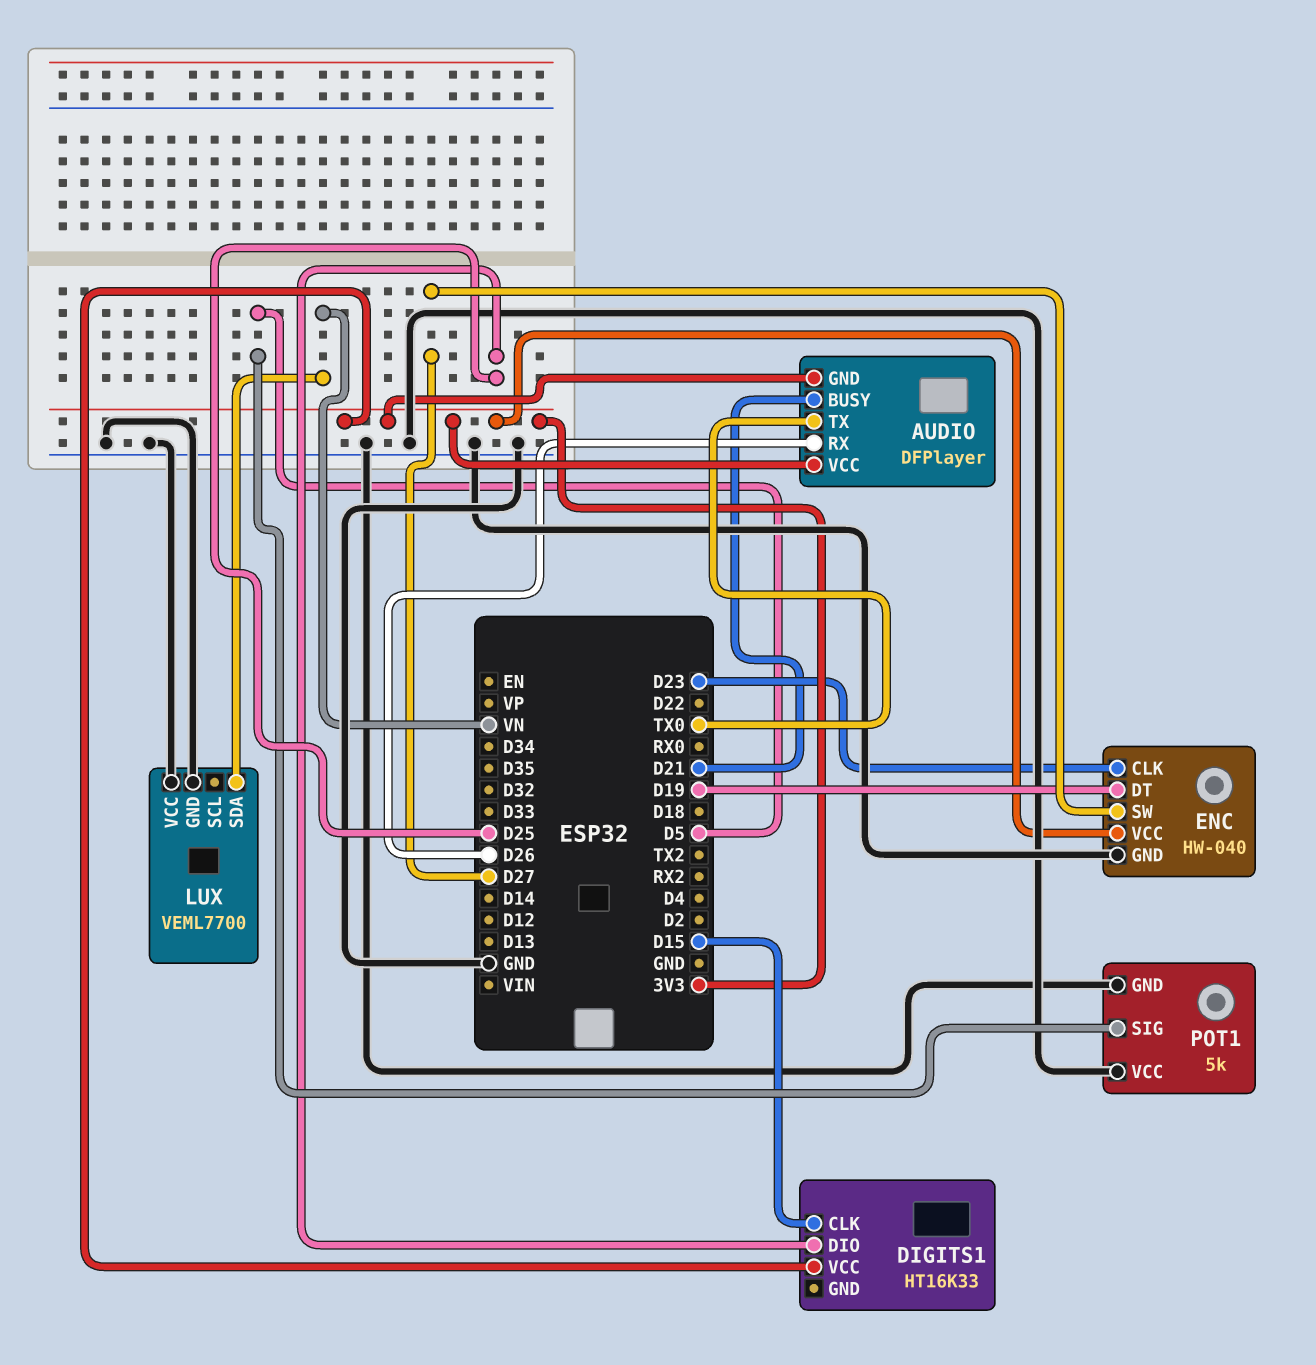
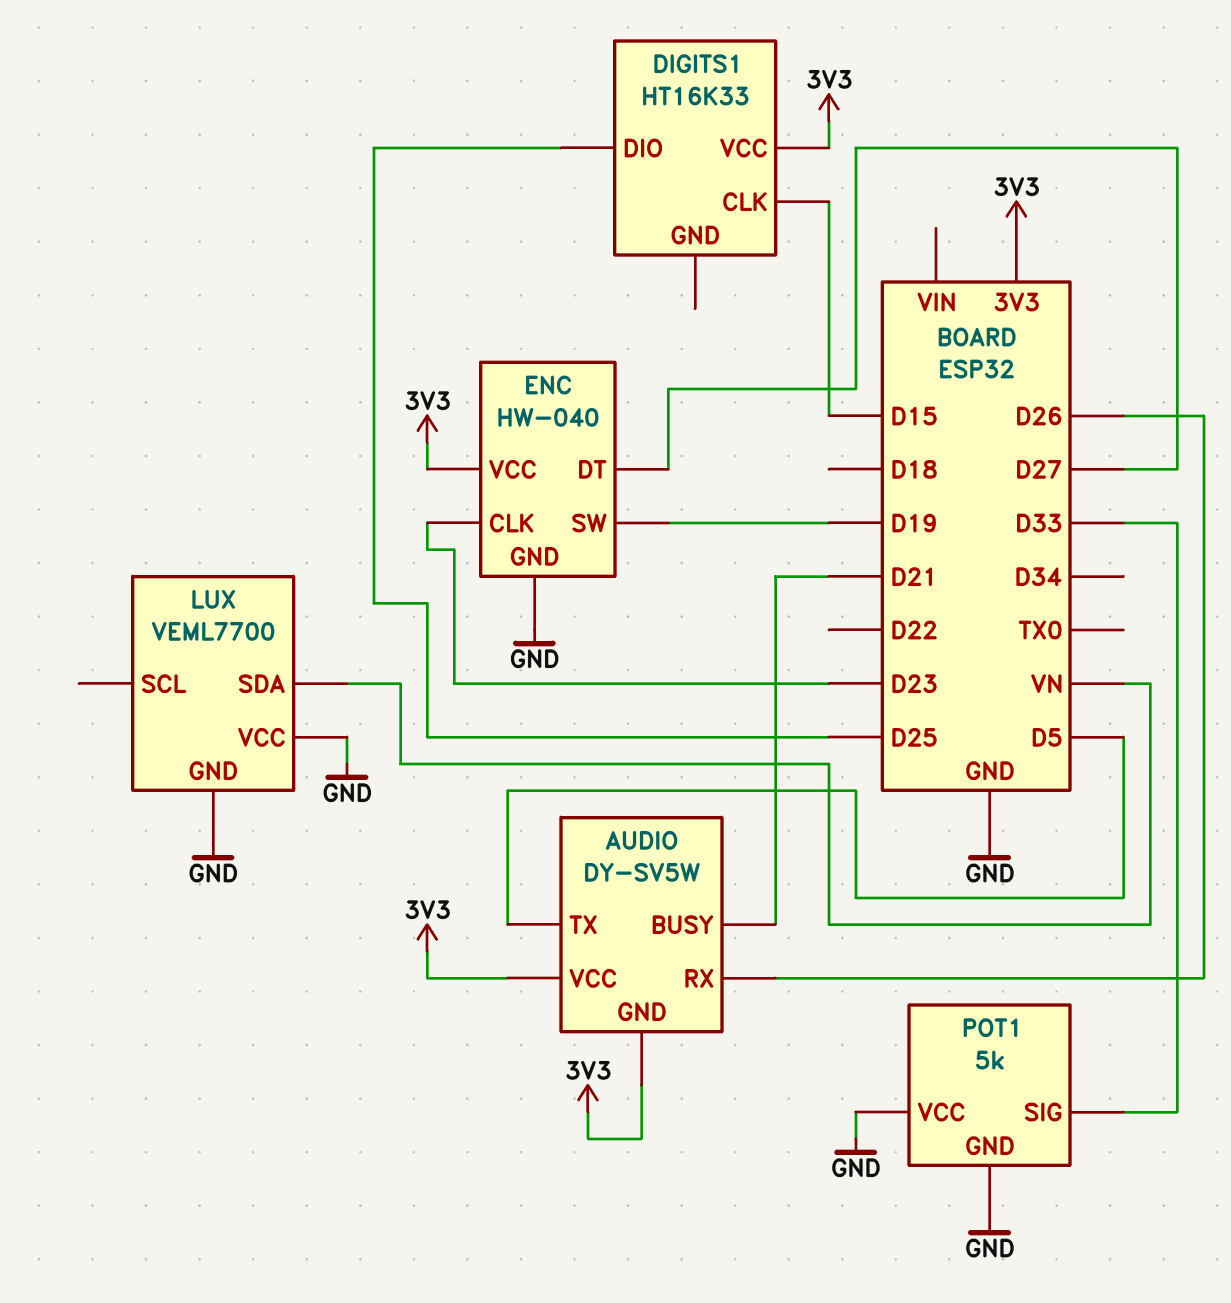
AUDIO: DFPlayer -> DY-SV5W
AUDIO pin TX: TX0 -> D5
ENC pin DT: D19 -> D27
ENC pin SW: D27 -> D19
POT1 pin SIG: D5 -> D33

